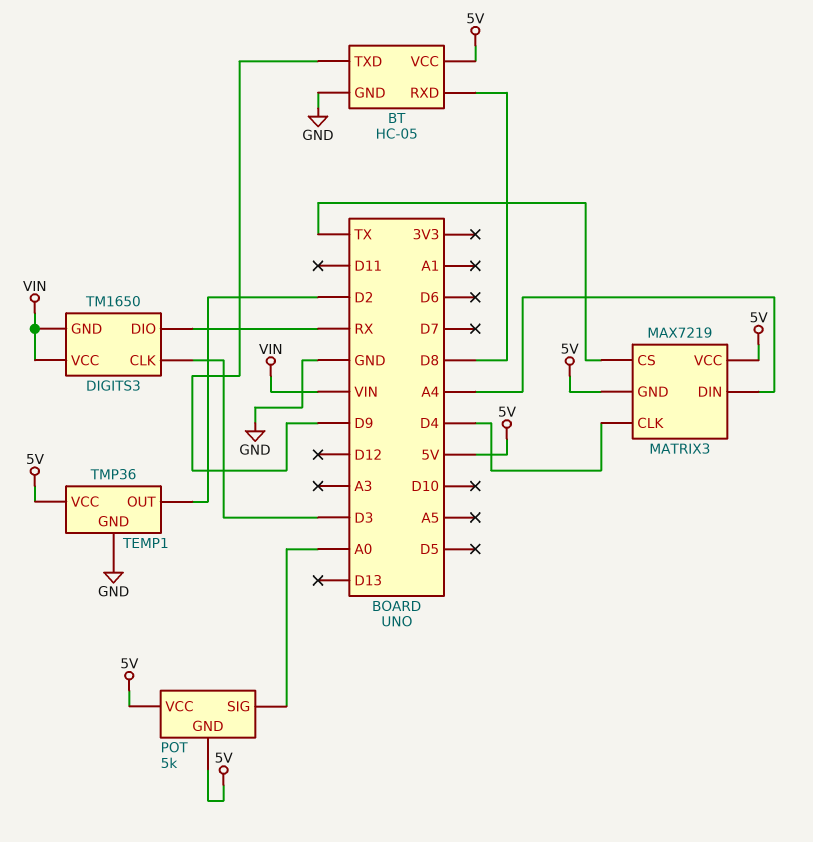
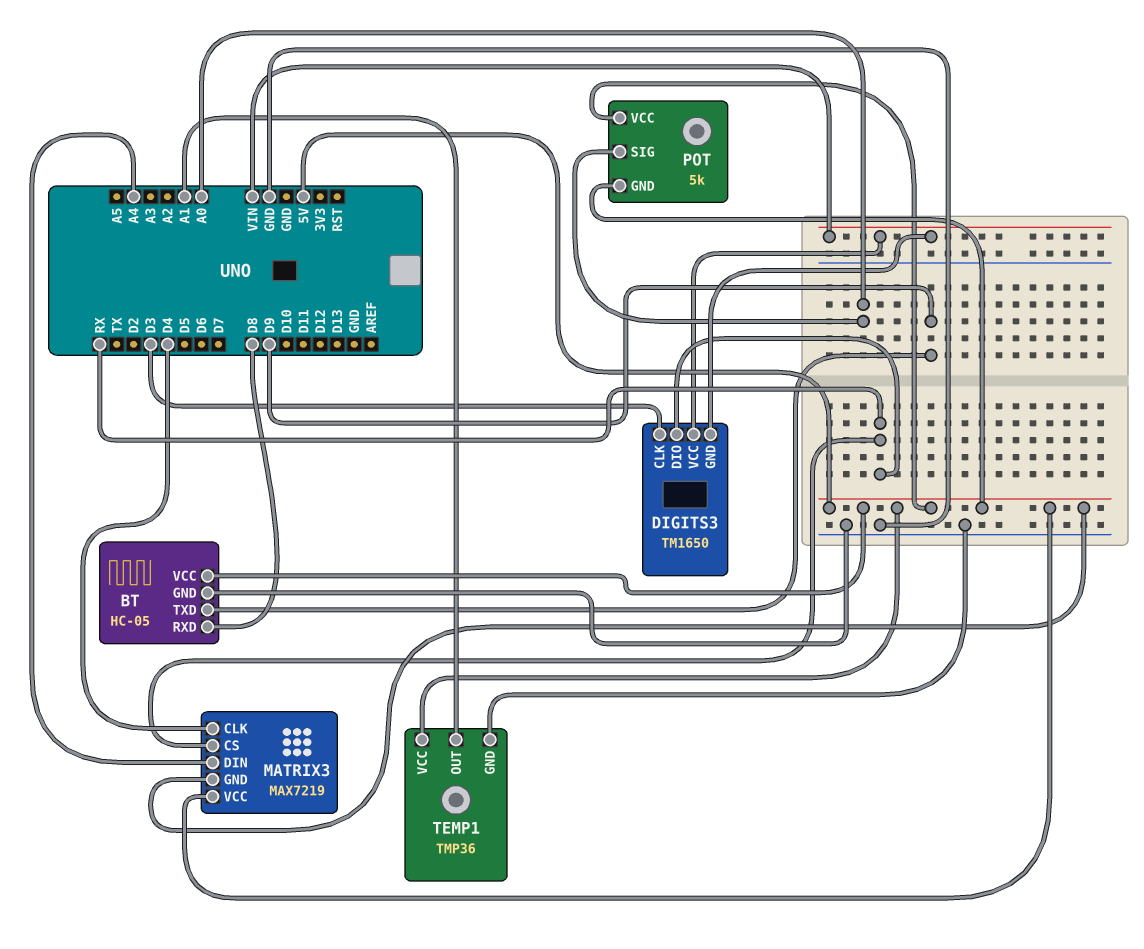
MATRIX3 pin CS: TX -> RX
TEMP1 pin OUT: D2 -> A1

